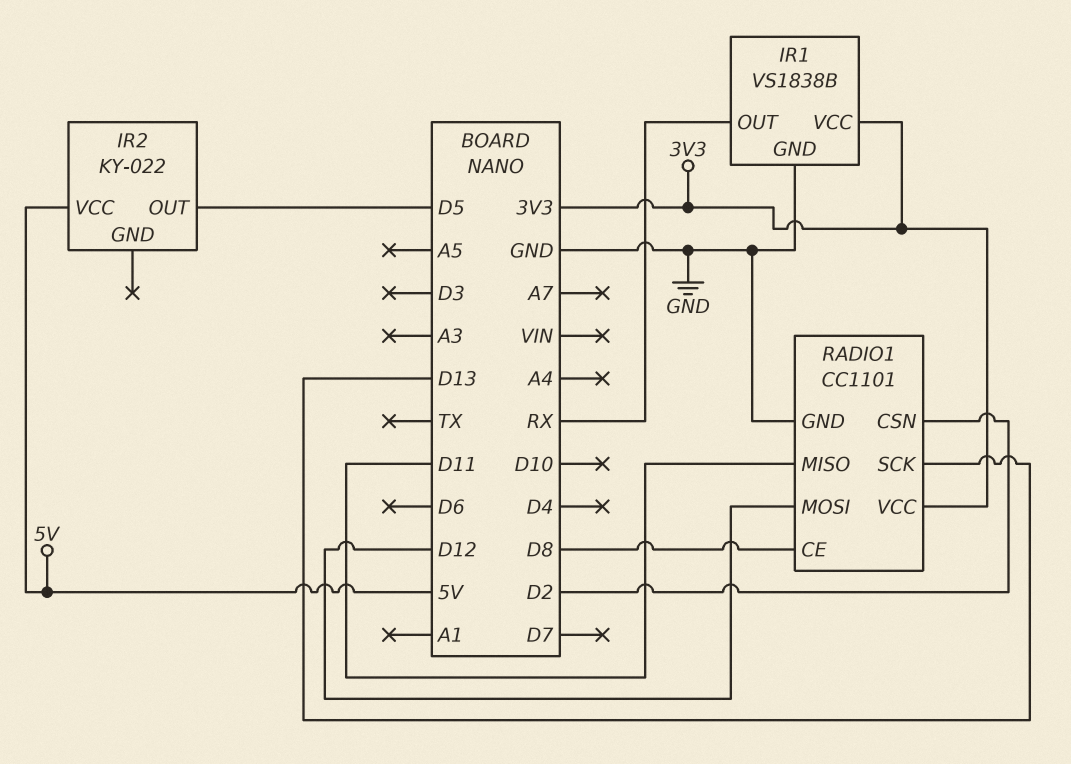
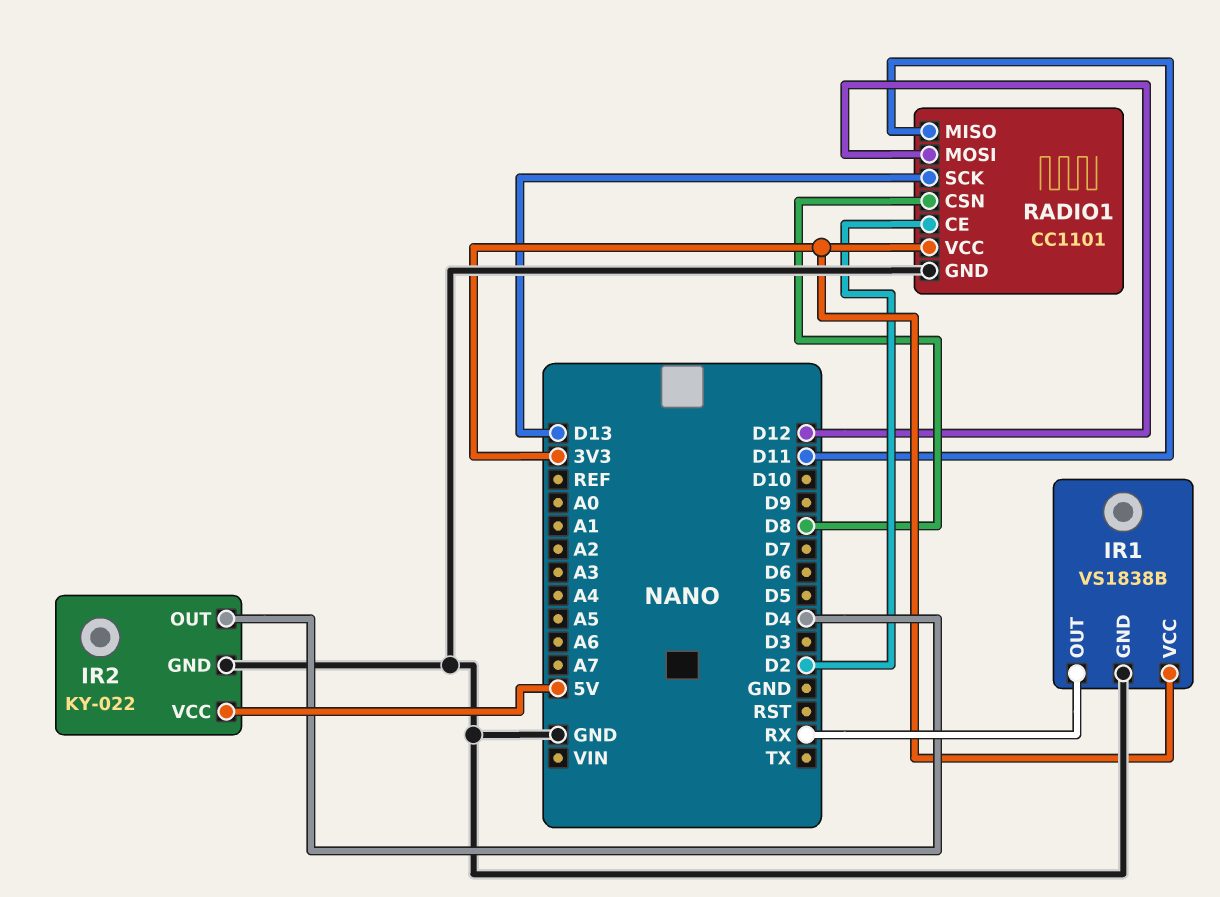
IR2 pin GND: none -> GND
IR2 pin OUT: D5 -> D4
RADIO1 pin CE: D8 -> D2
RADIO1 pin CSN: D2 -> D8

